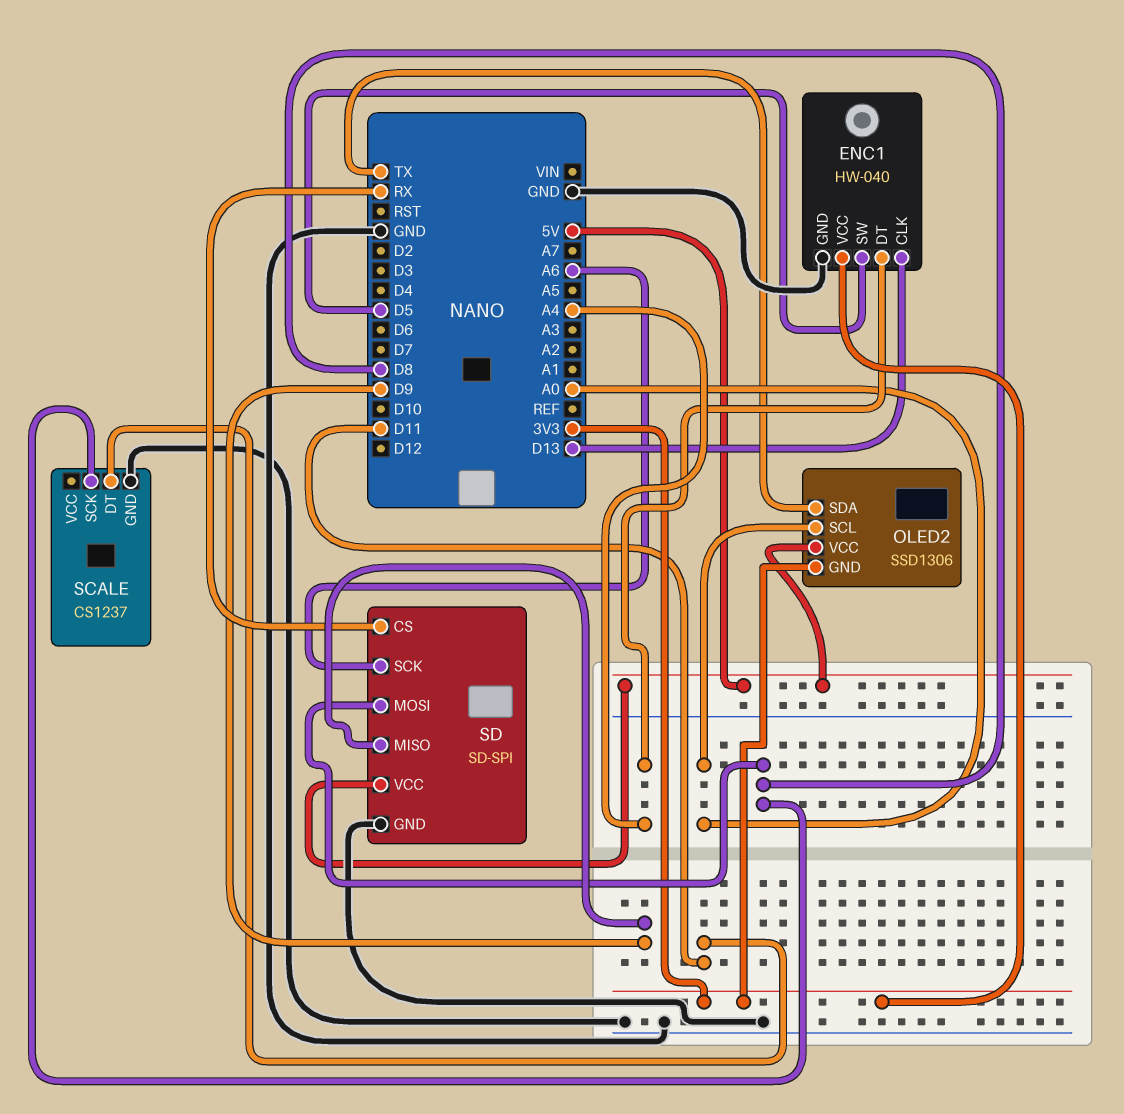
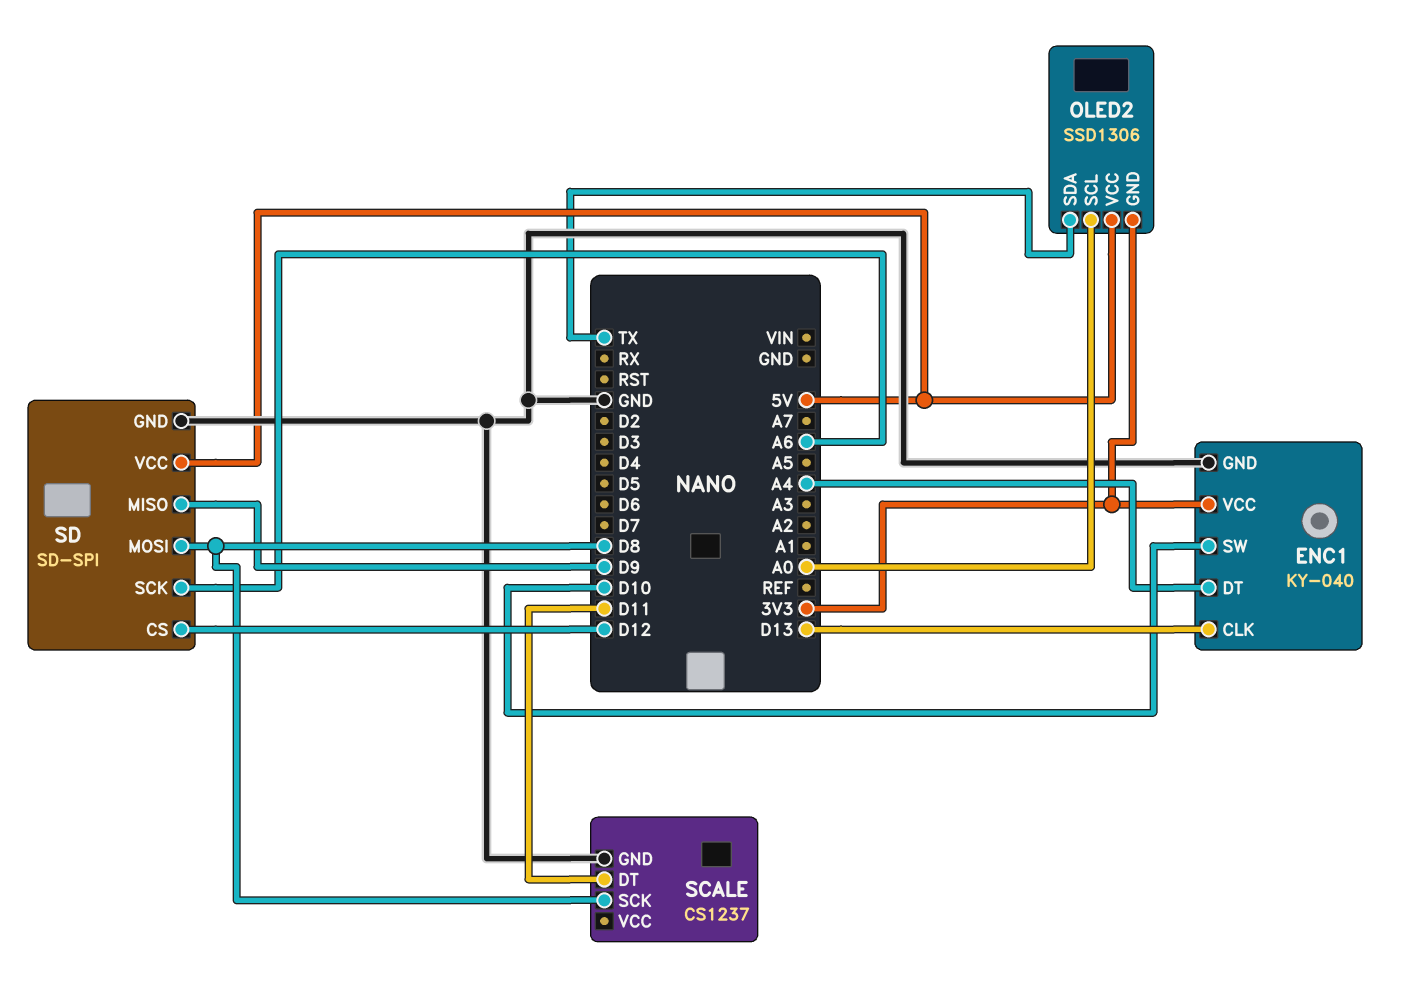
ENC1: HW-040 -> KY-040
ENC1 pin SW: D5 -> D10
SD pin CS: RX -> D12

